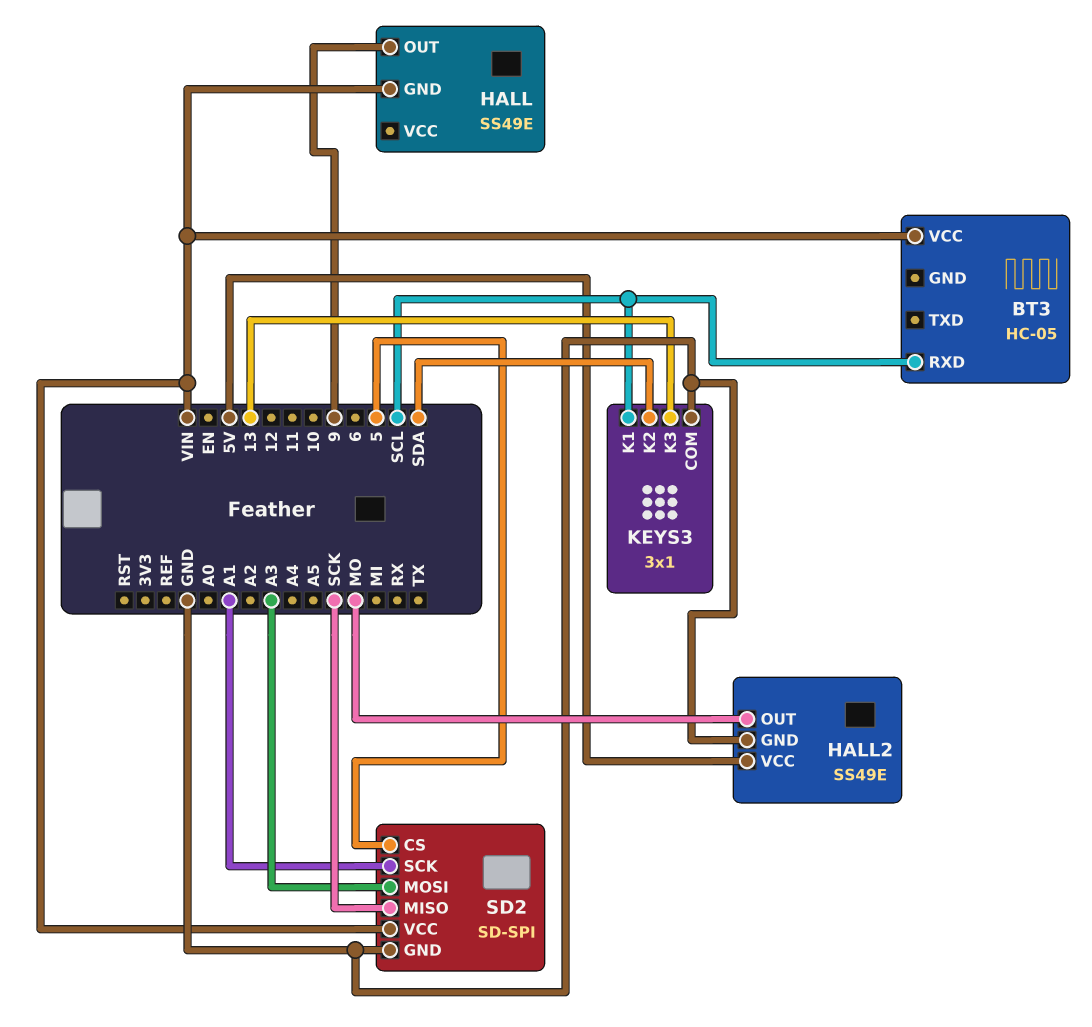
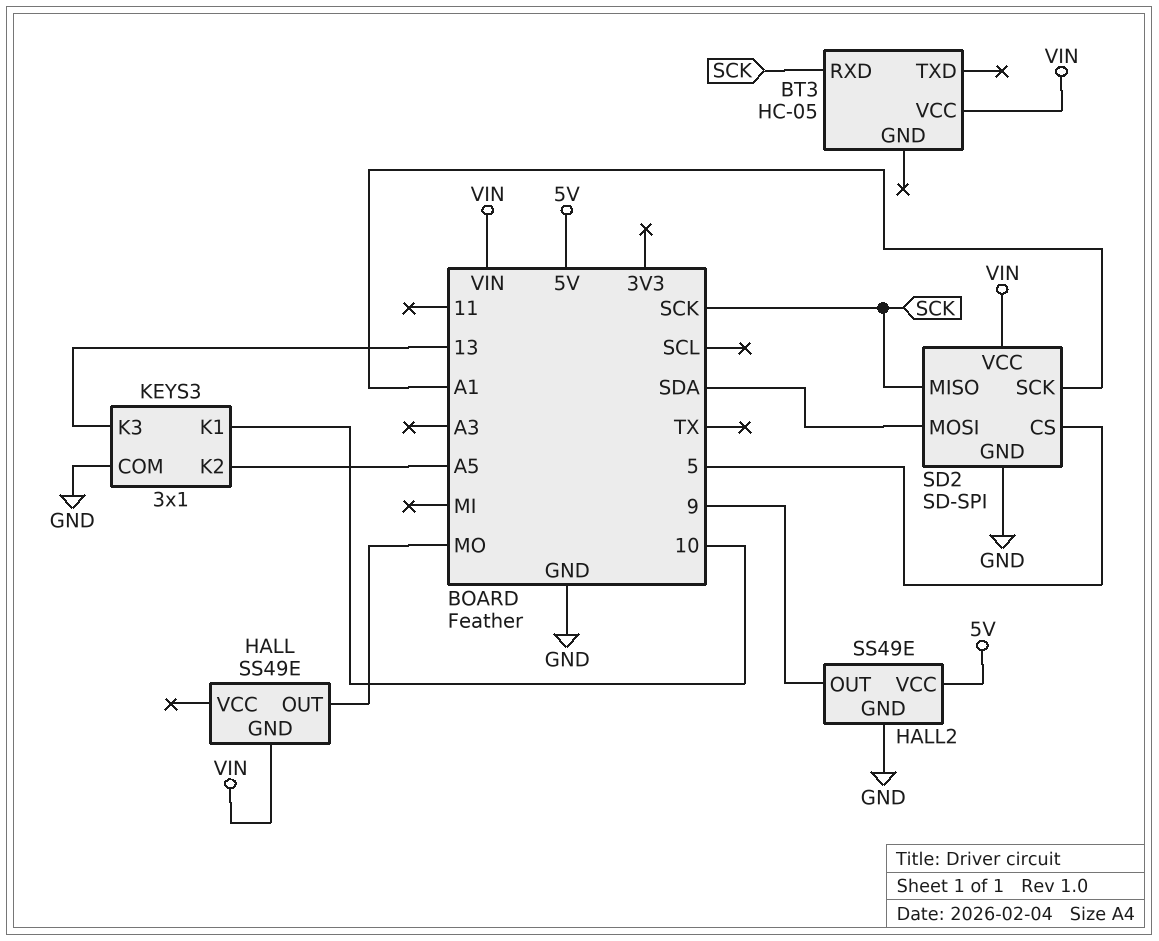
BT3 pin RXD: SCL -> SCK
HALL pin OUT: 9 -> MO
HALL2 pin OUT: MO -> 9
KEYS3 pin K1: SCL -> 10
KEYS3 pin K2: SDA -> A5
SD2 pin MOSI: A3 -> SDA

